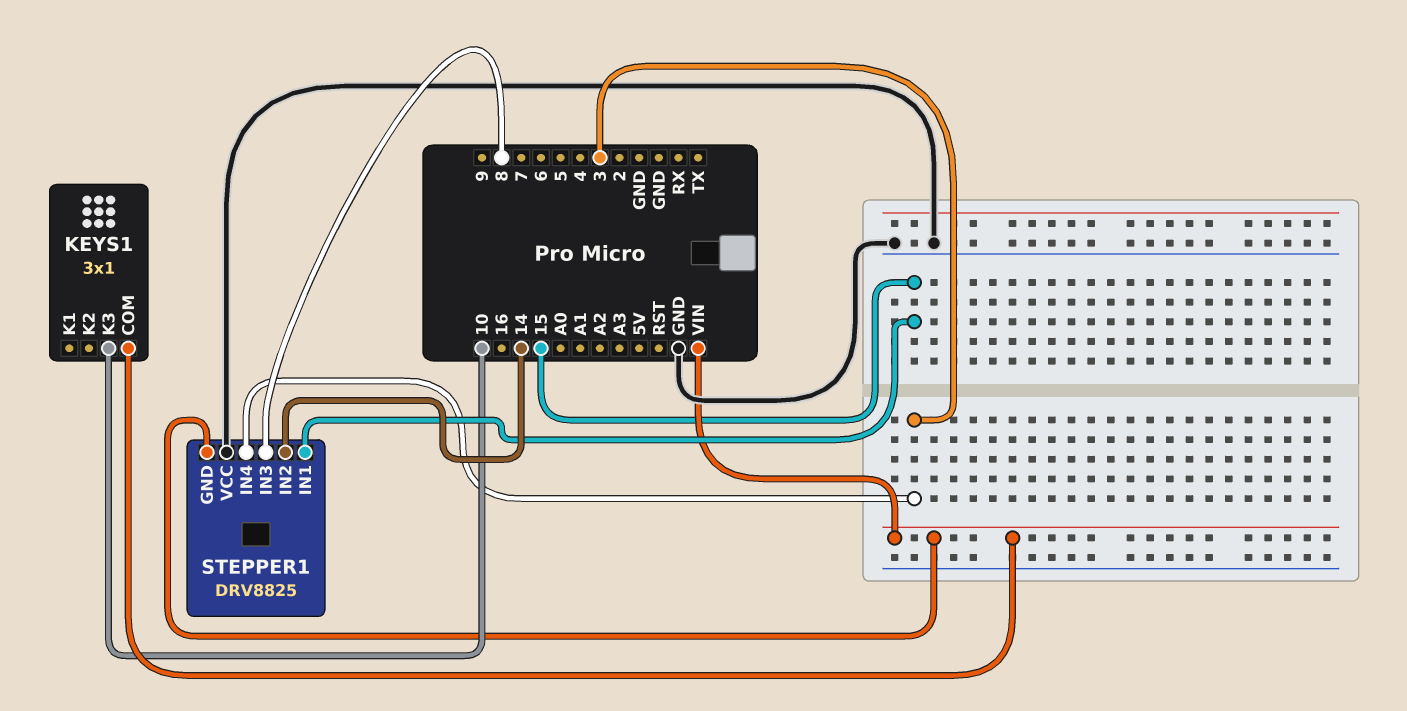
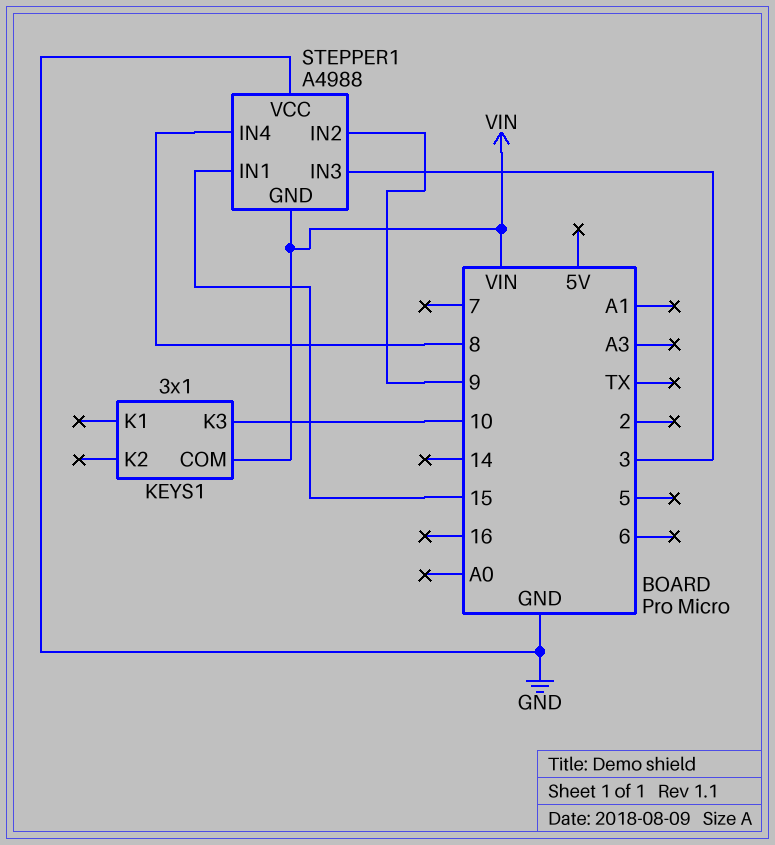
STEPPER1: DRV8825 -> A4988
STEPPER1 pin IN2: 14 -> 9
STEPPER1 pin IN3: 8 -> 3
STEPPER1 pin IN4: 3 -> 8

